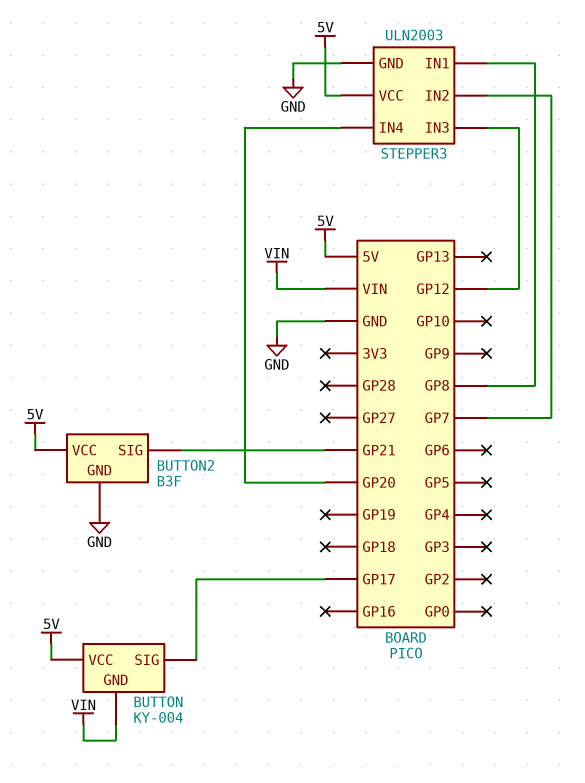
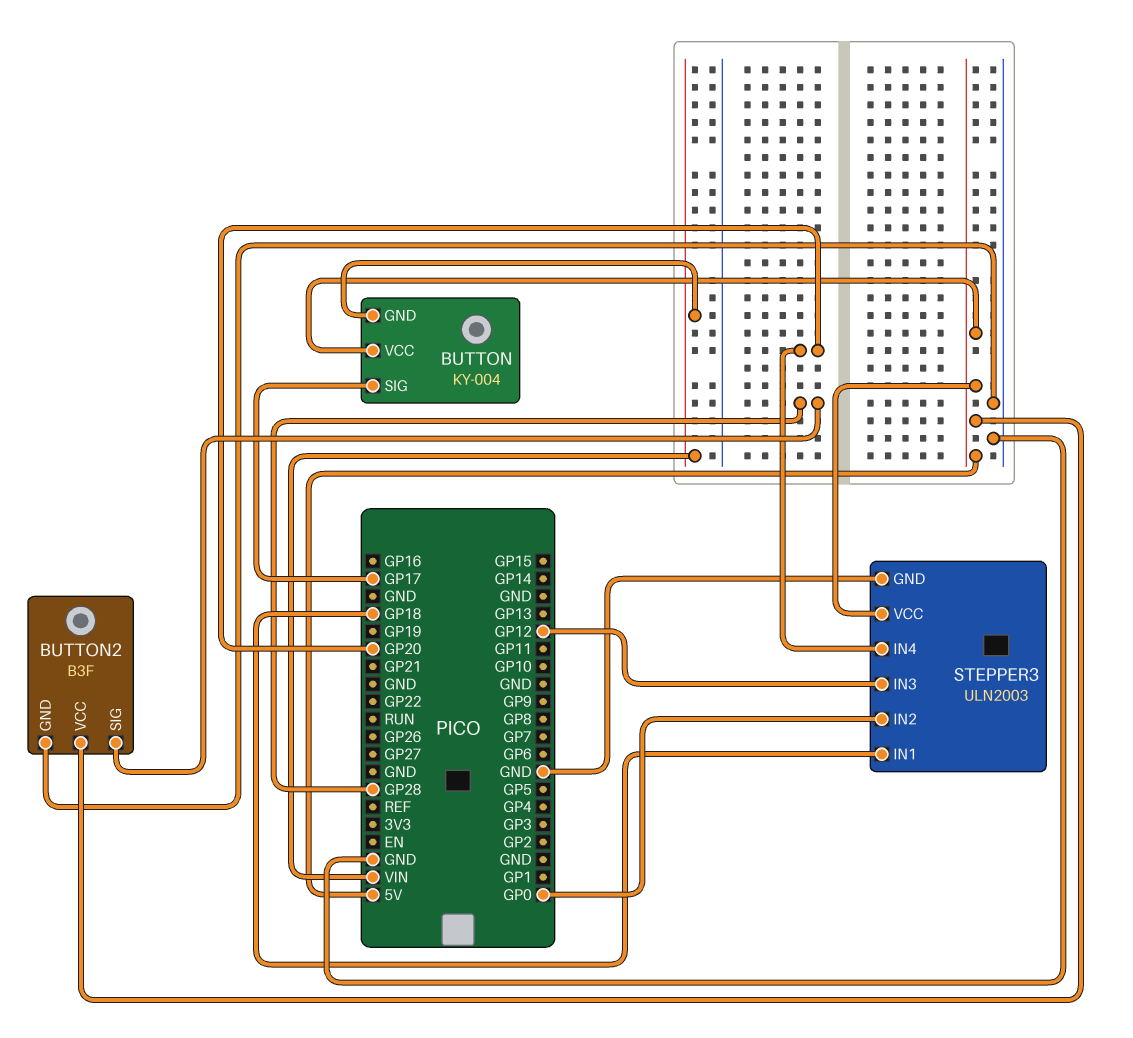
BUTTON2 pin SIG: GP21 -> GP28
STEPPER3 pin IN1: GP8 -> GP18
STEPPER3 pin IN2: GP7 -> GP0

